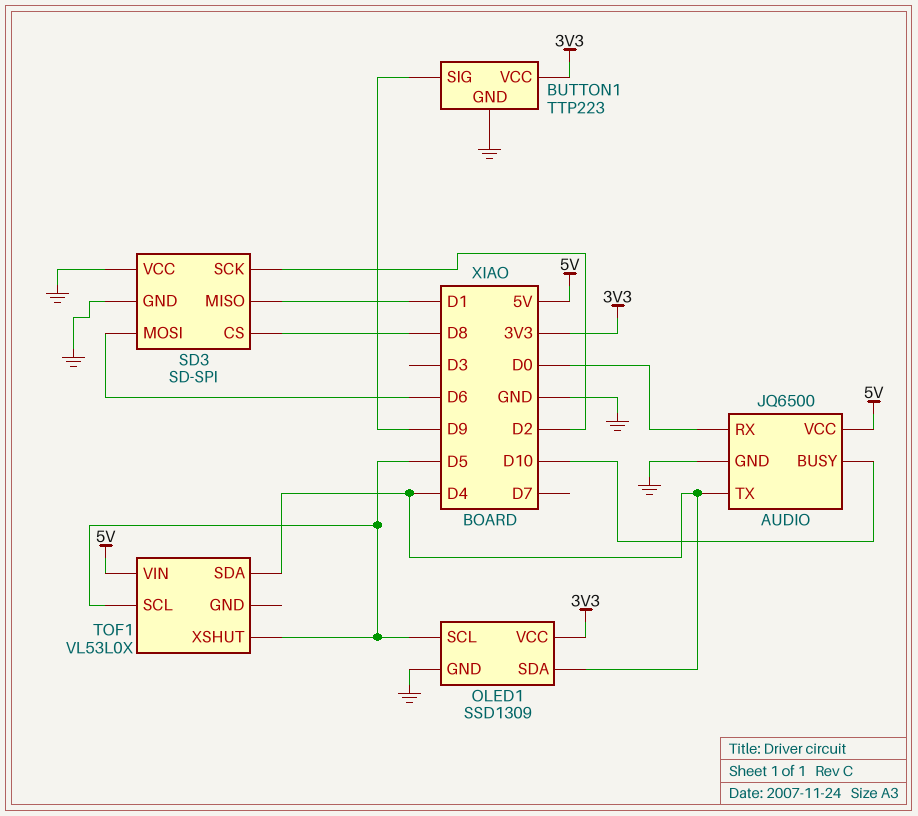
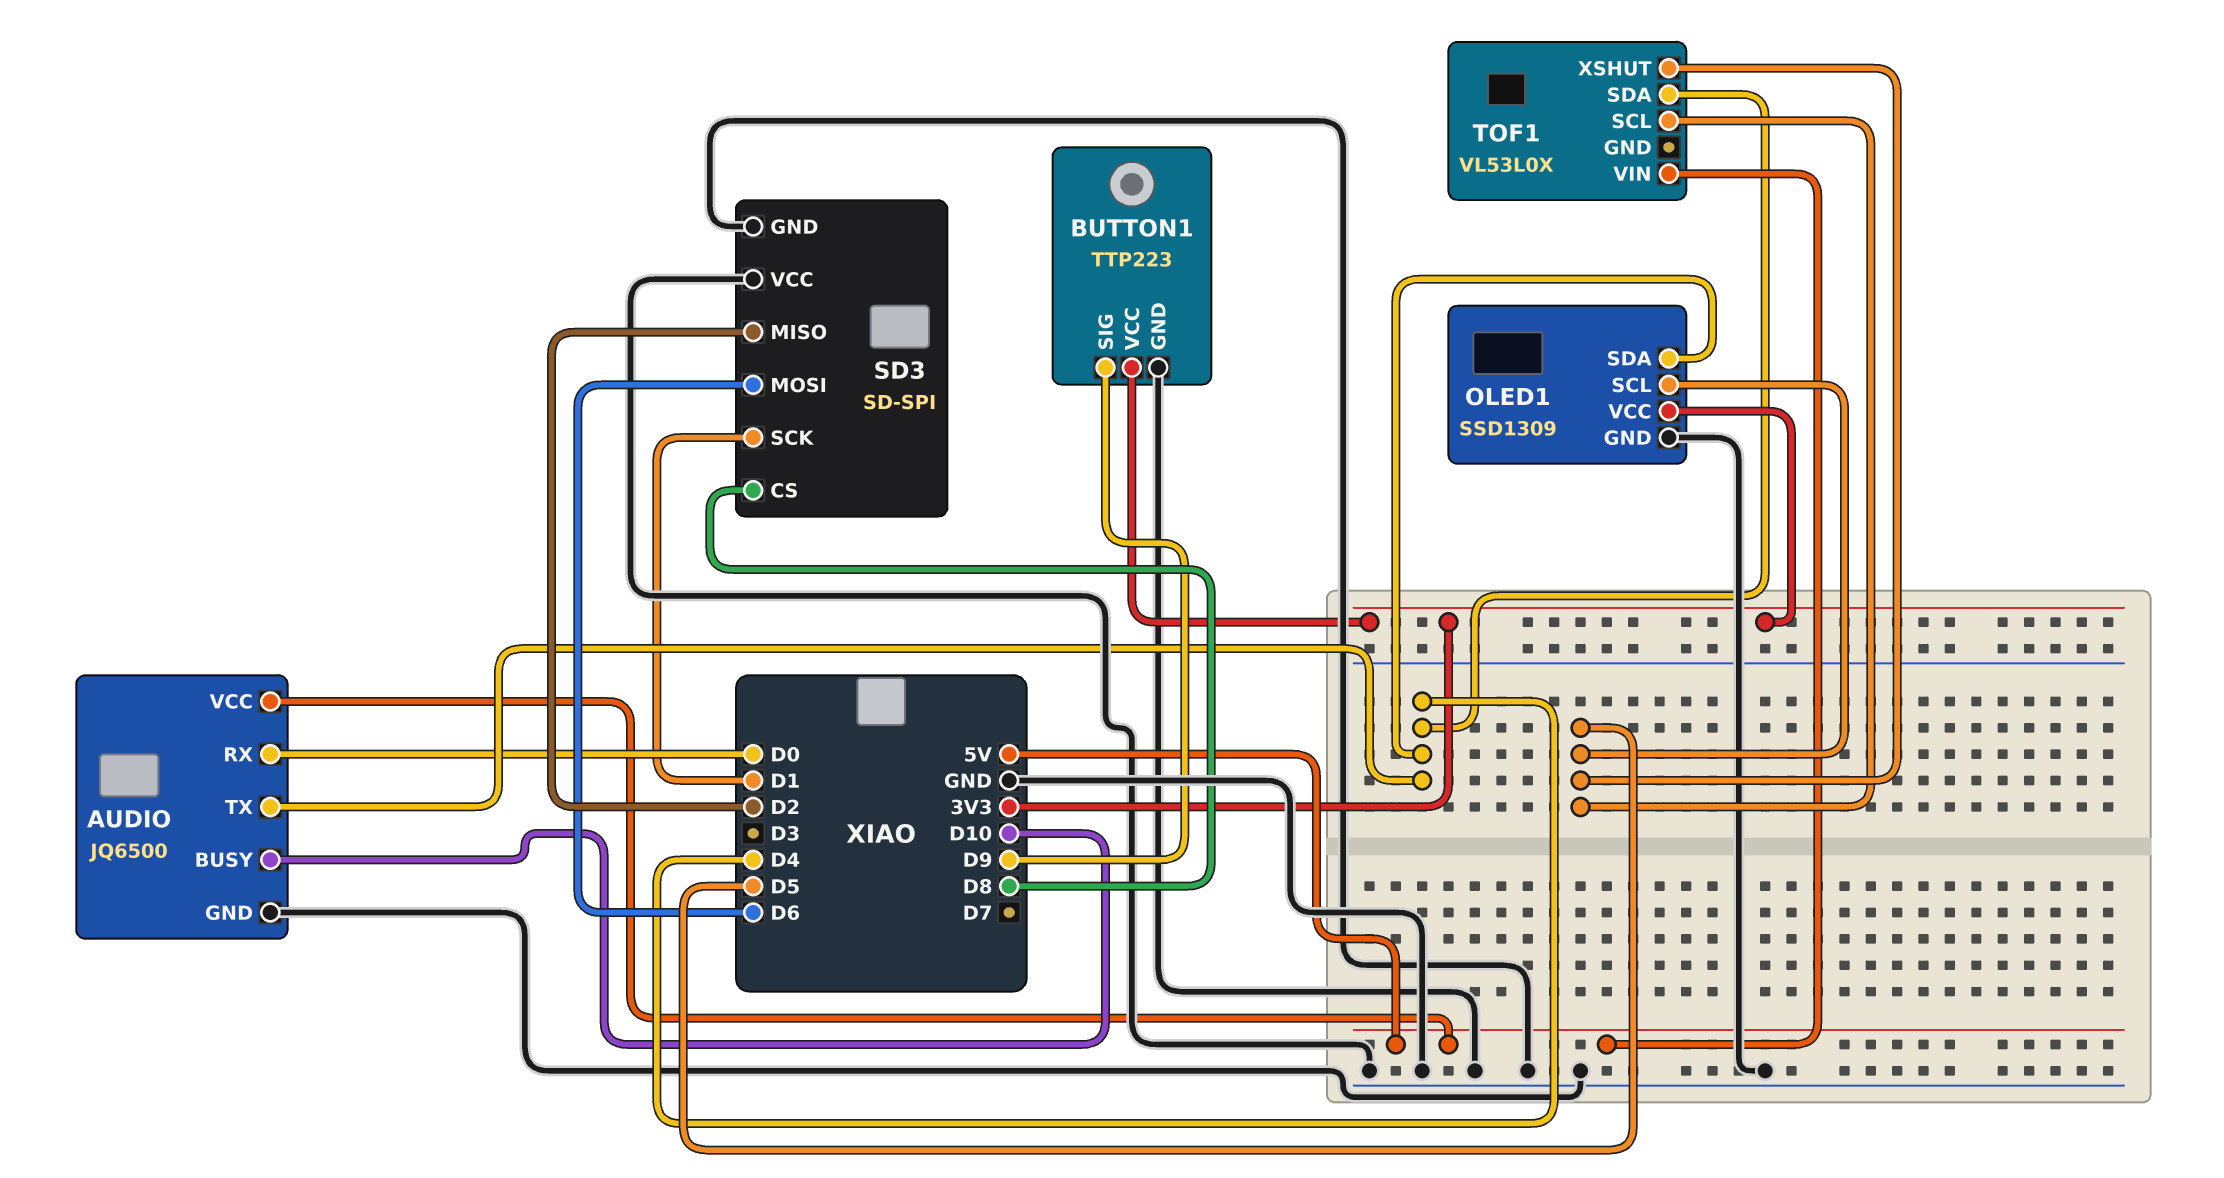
SD3 pin MISO: D1 -> D2
SD3 pin SCK: D2 -> D1

